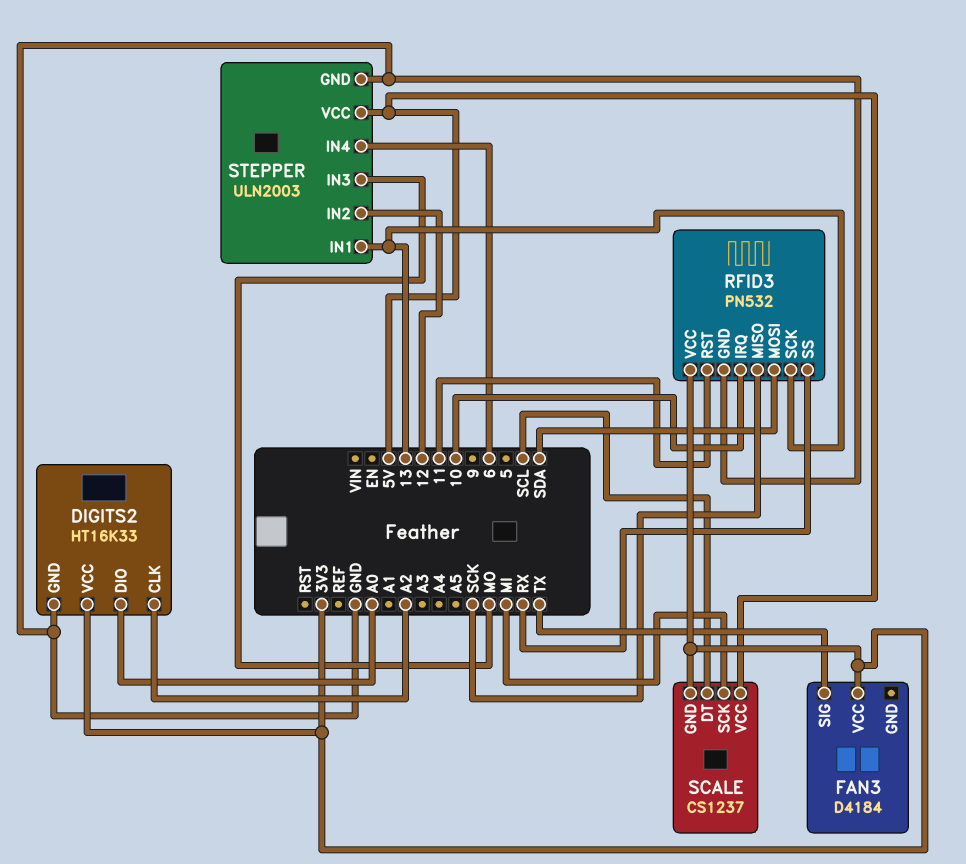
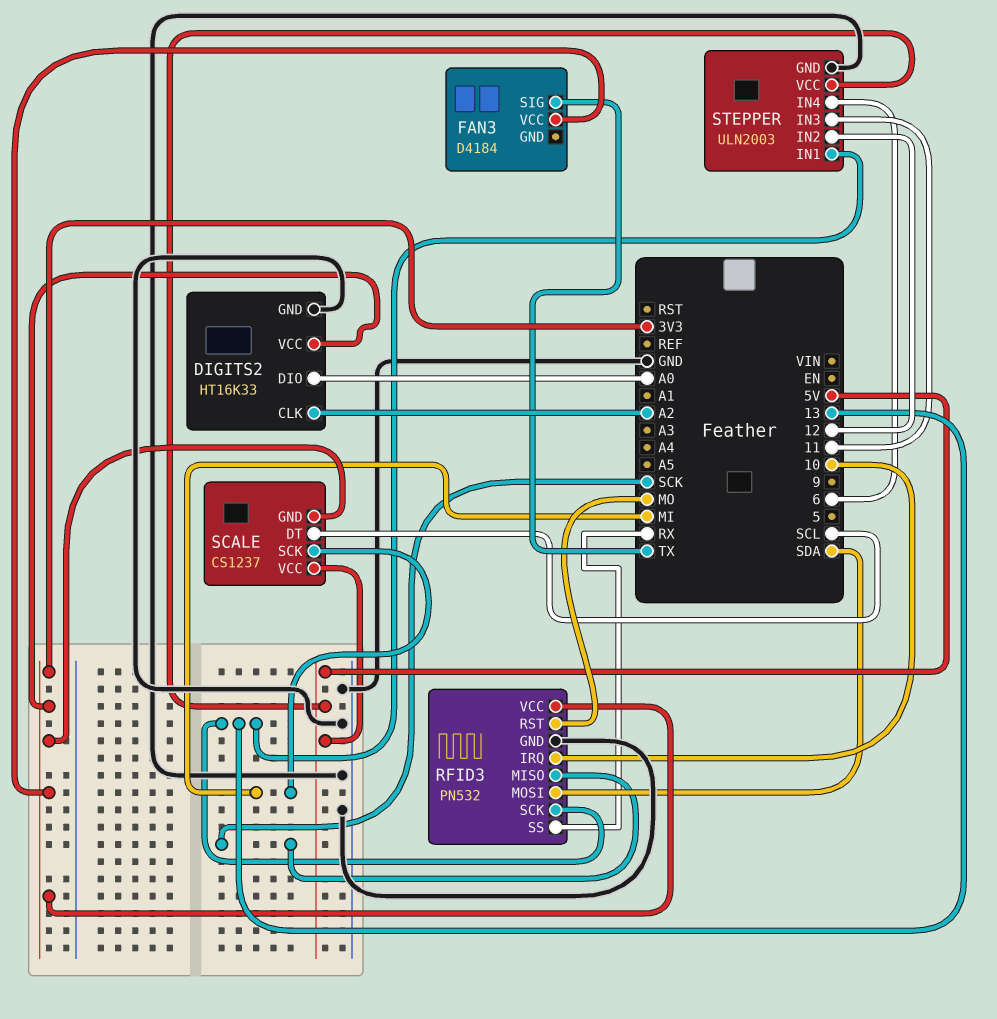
RFID3 pin RST: 11 -> MO
STEPPER pin IN3: MO -> 11

